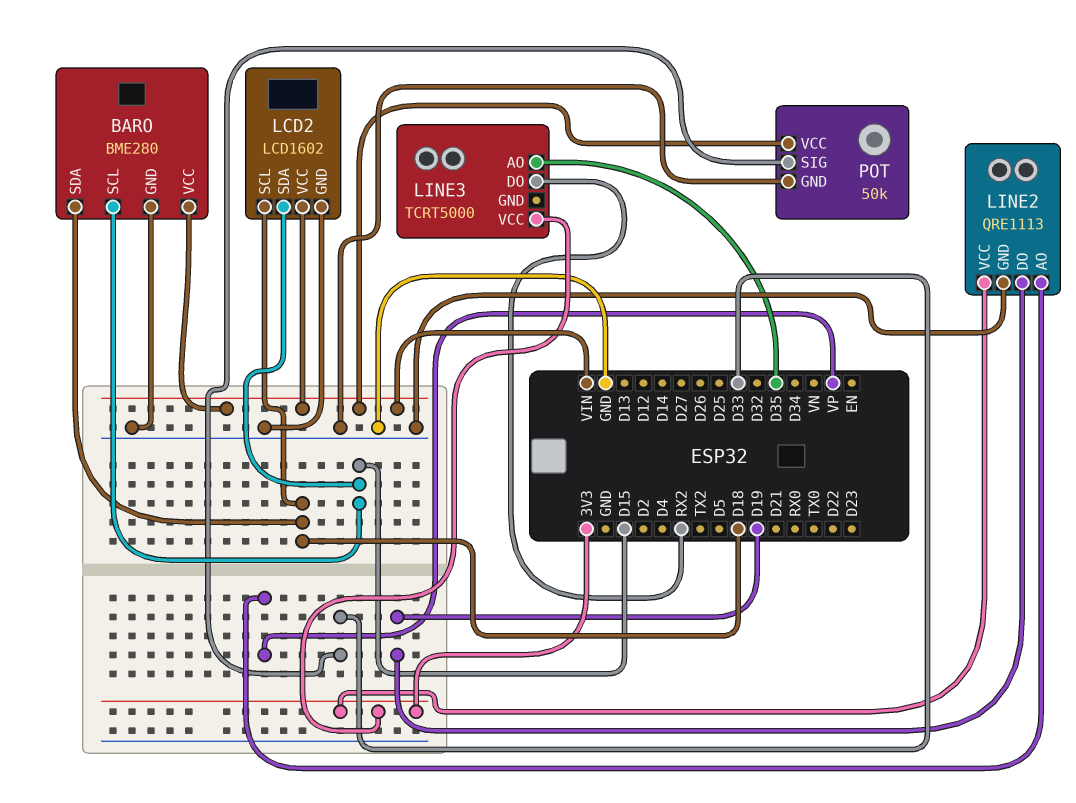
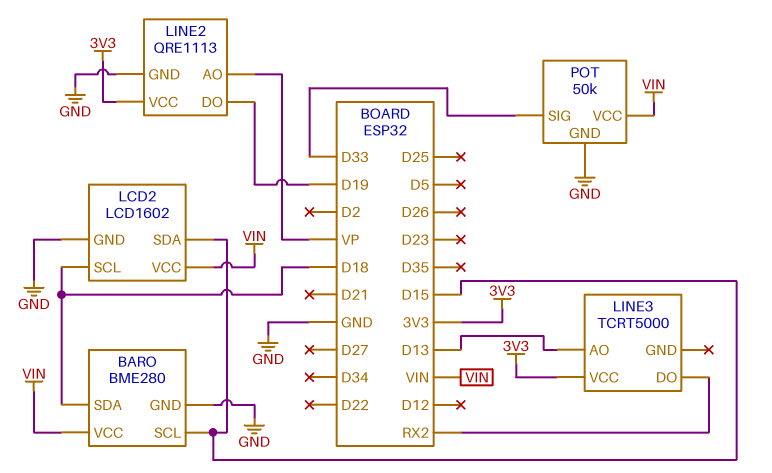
LINE3 pin AO: D35 -> D13

